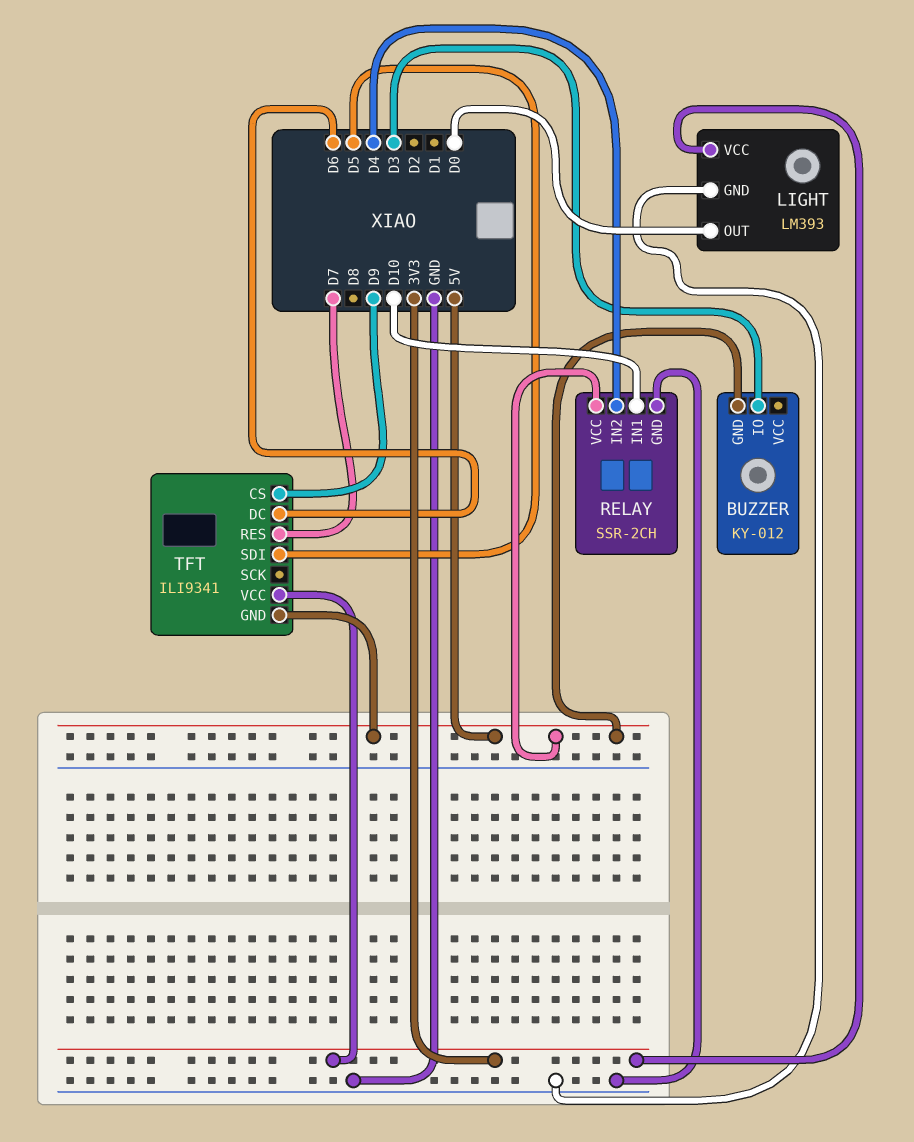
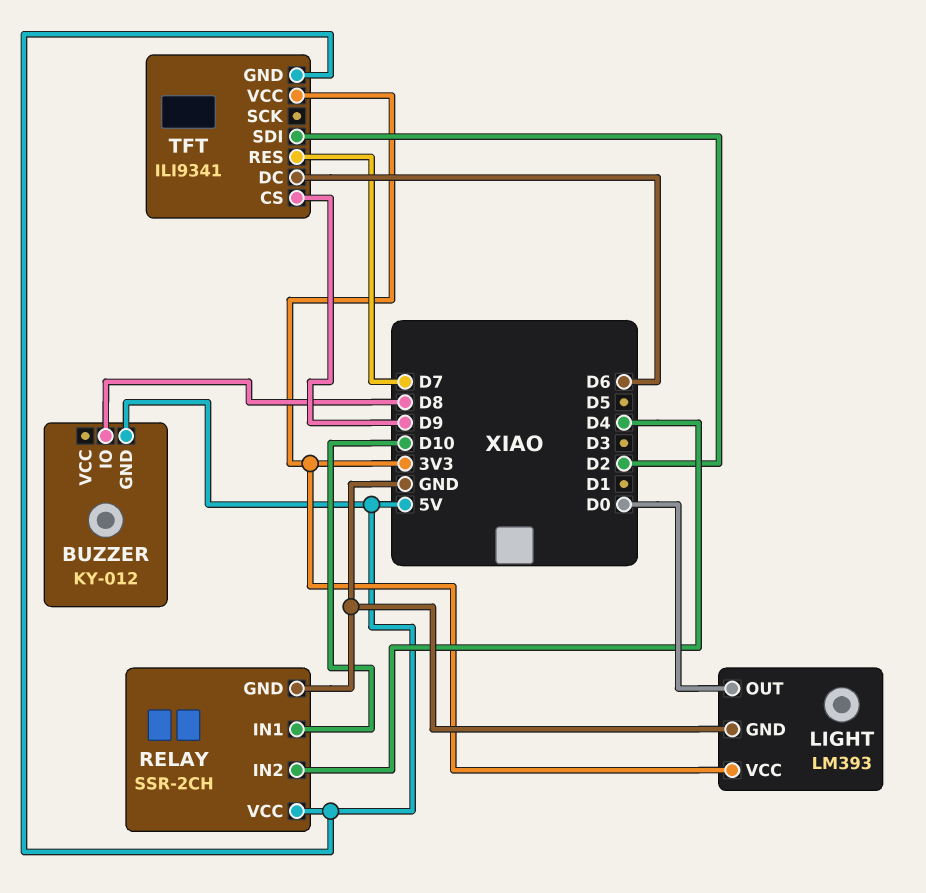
BUZZER pin IO: D3 -> D8
TFT pin SDI: D5 -> D2

